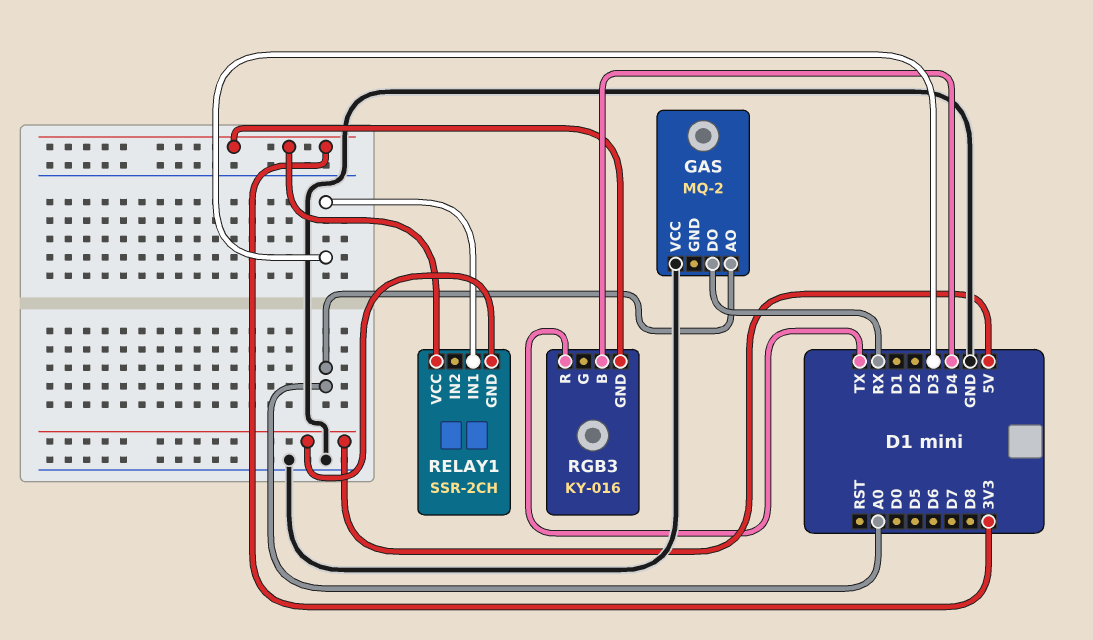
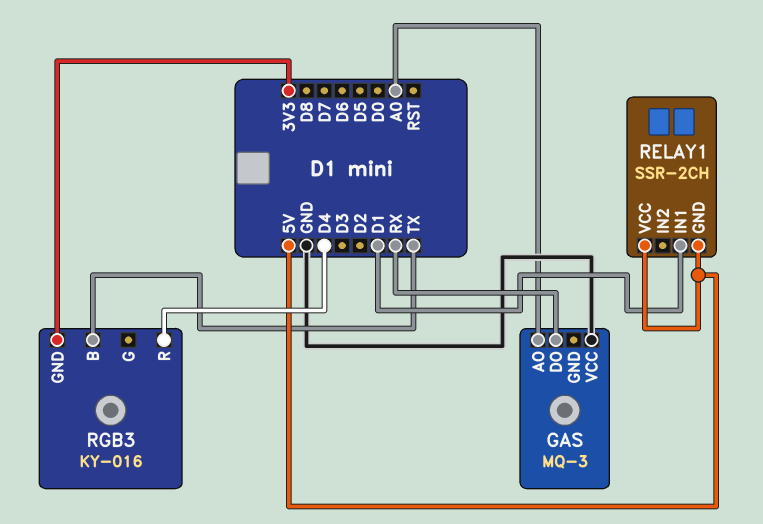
GAS: MQ-2 -> MQ-3
RELAY1 pin IN1: D3 -> D1
RELAY1 pin VCC: 3V3 -> 5V
RGB3 pin B: D4 -> TX
RGB3 pin R: TX -> D4

